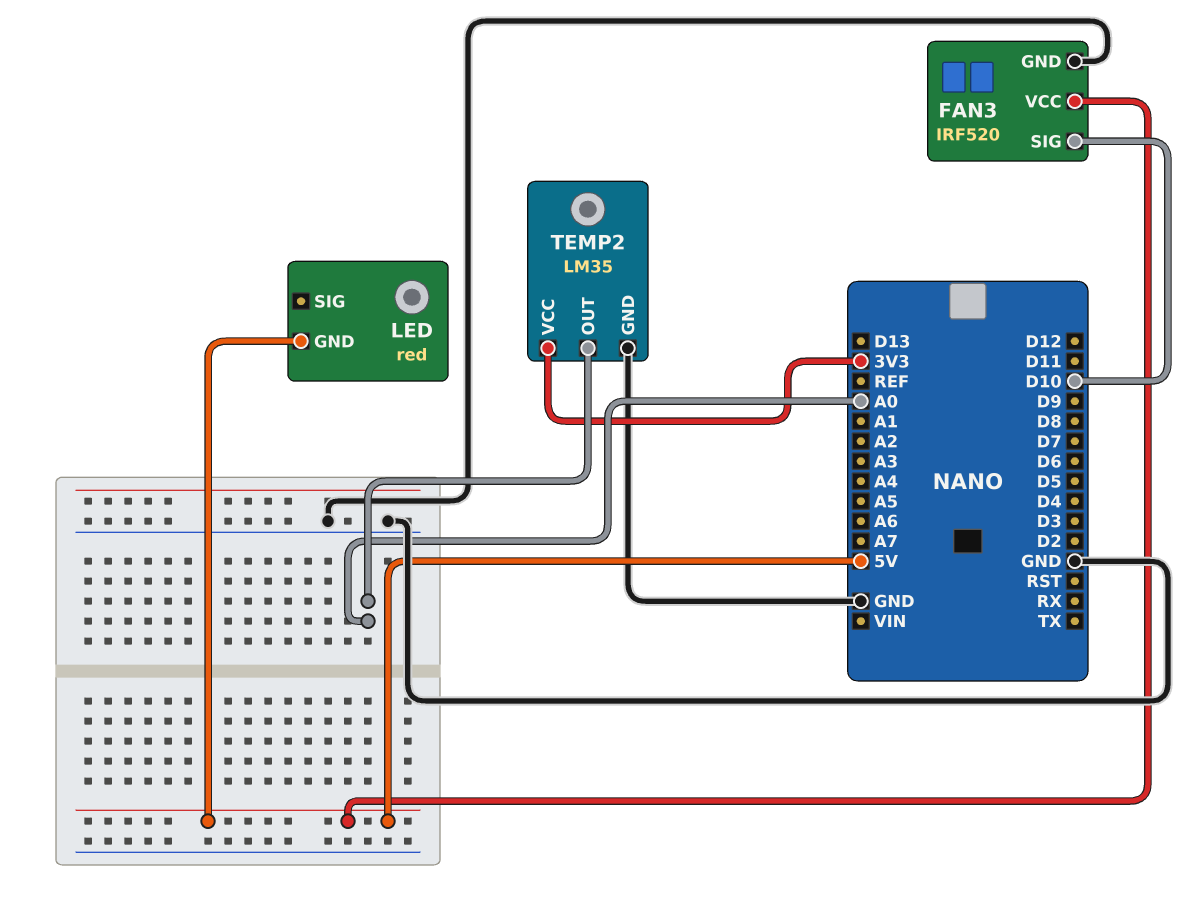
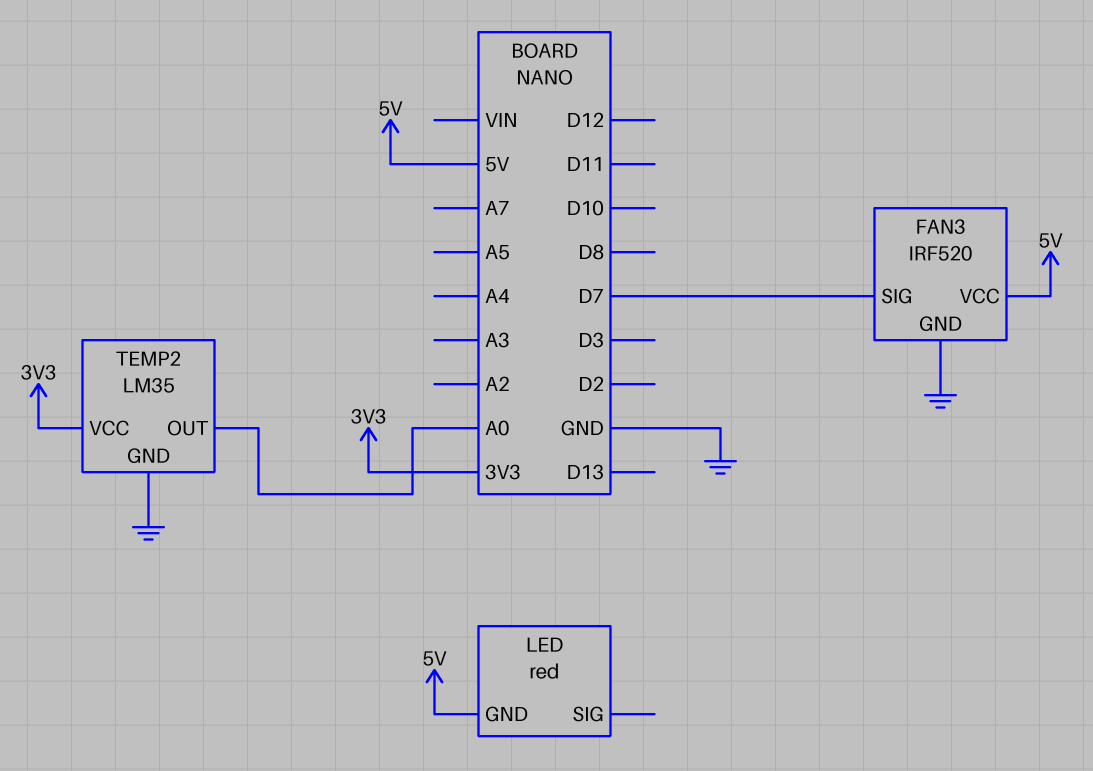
FAN3 pin SIG: D10 -> D7

